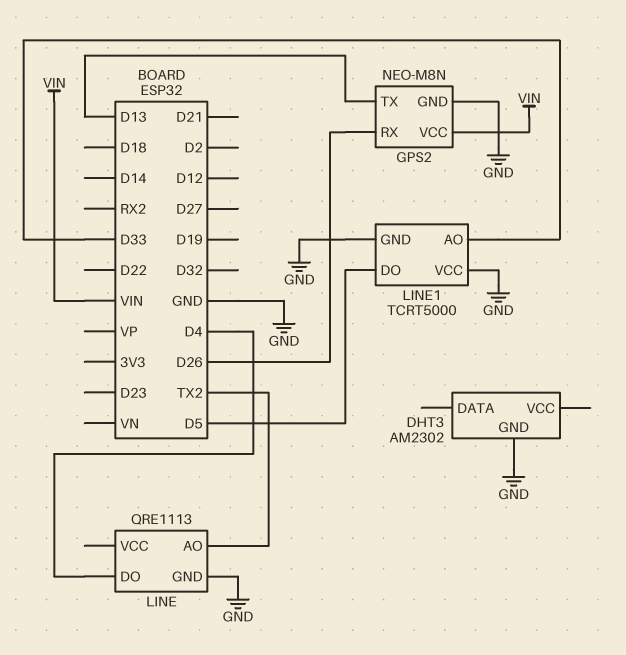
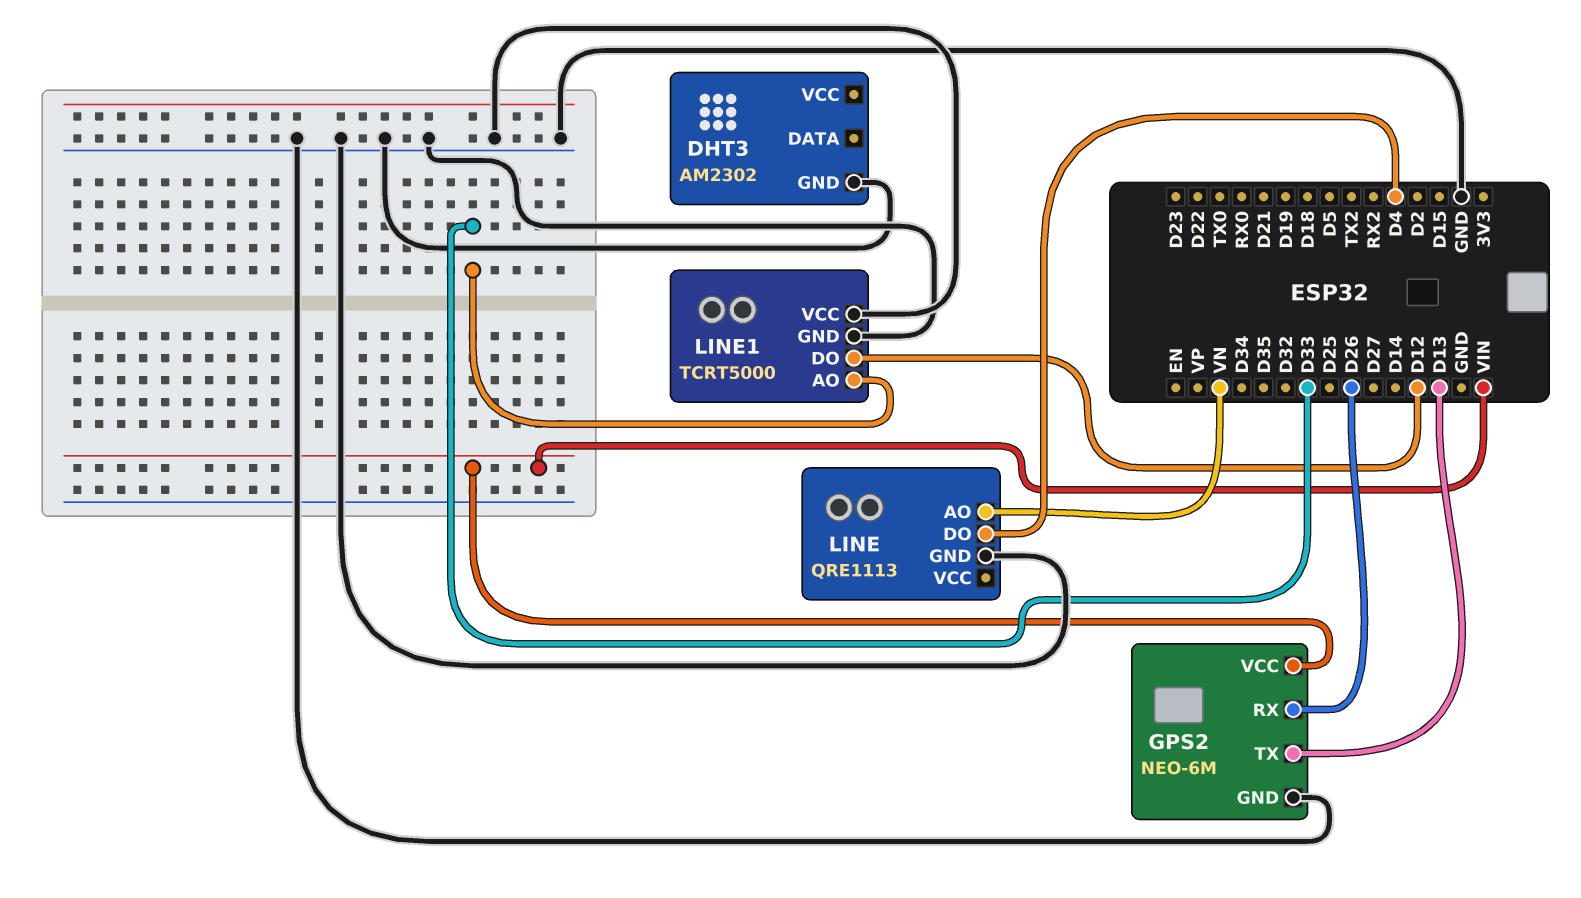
GPS2: NEO-M8N -> NEO-6M
LINE pin AO: TX2 -> VN
LINE1 pin DO: D5 -> D12

